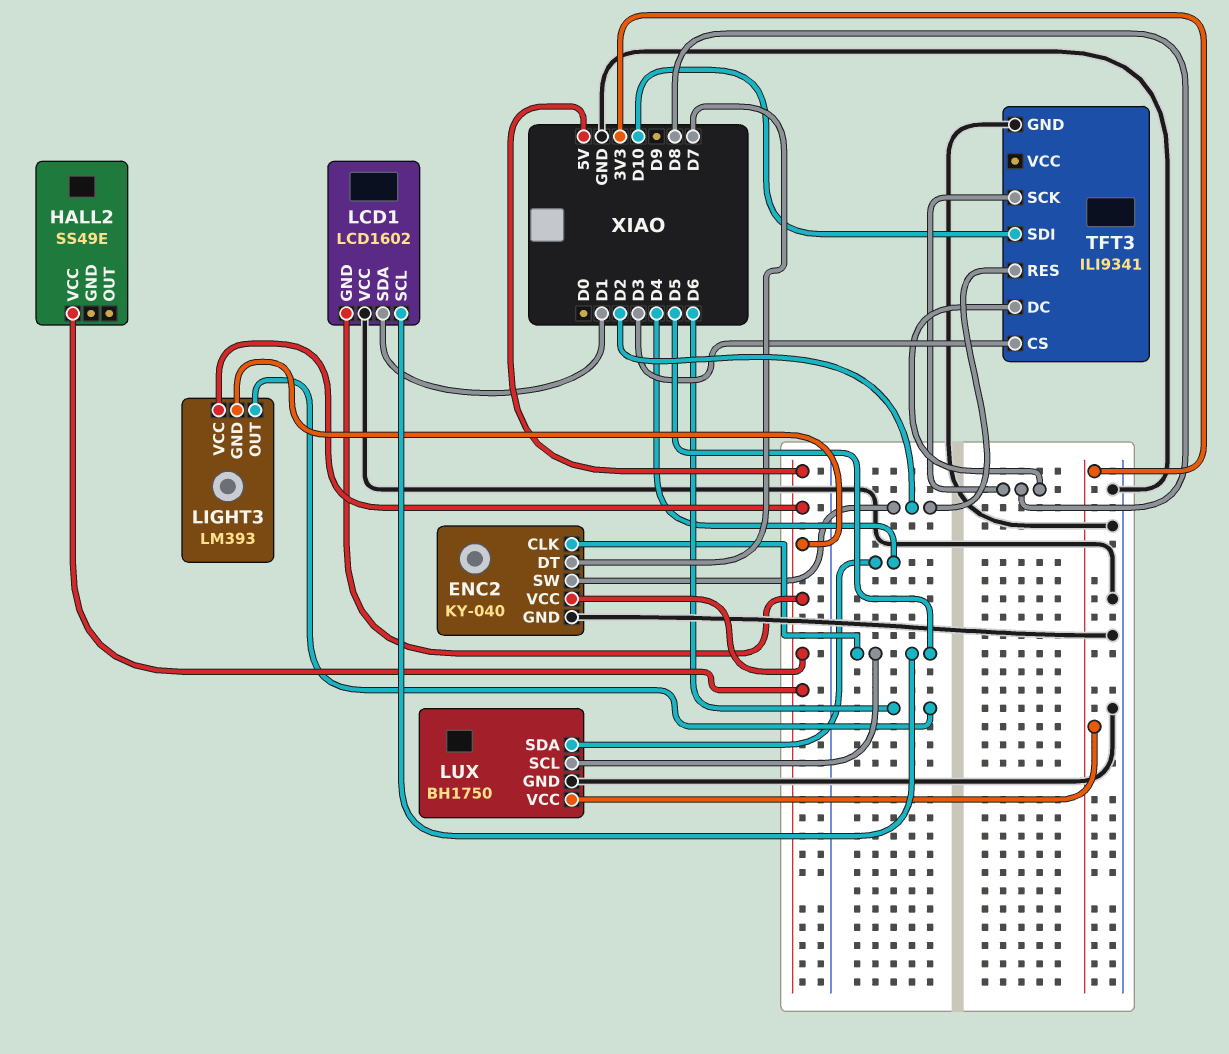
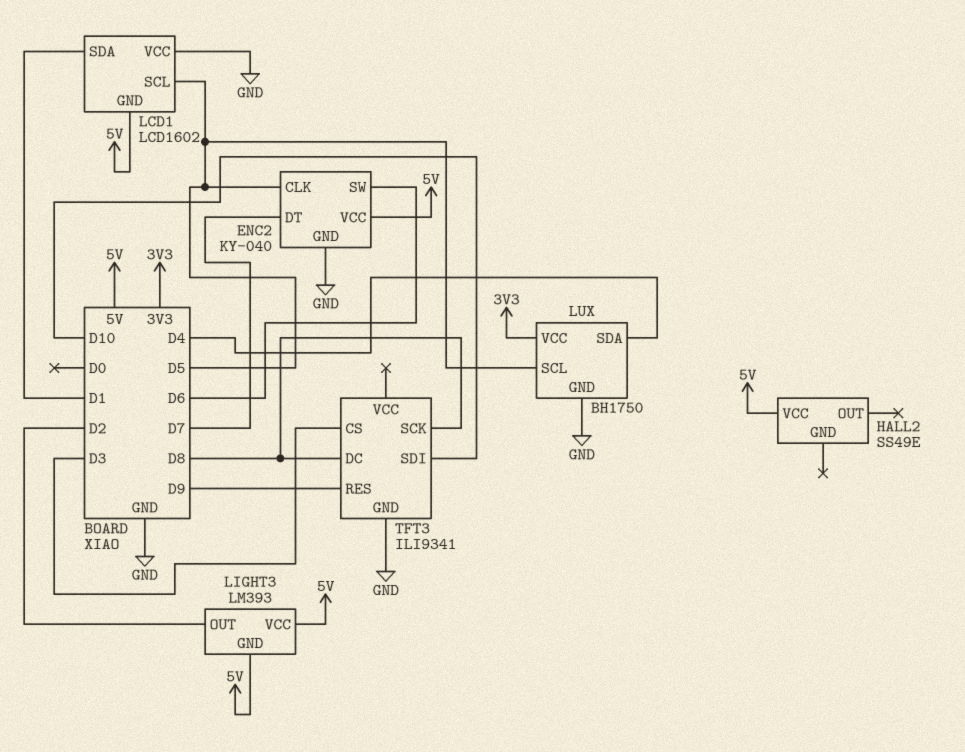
ENC2 pin SW: D2 -> D6
LIGHT3 pin OUT: D6 -> D2
TFT3 pin RES: D2 -> D9

